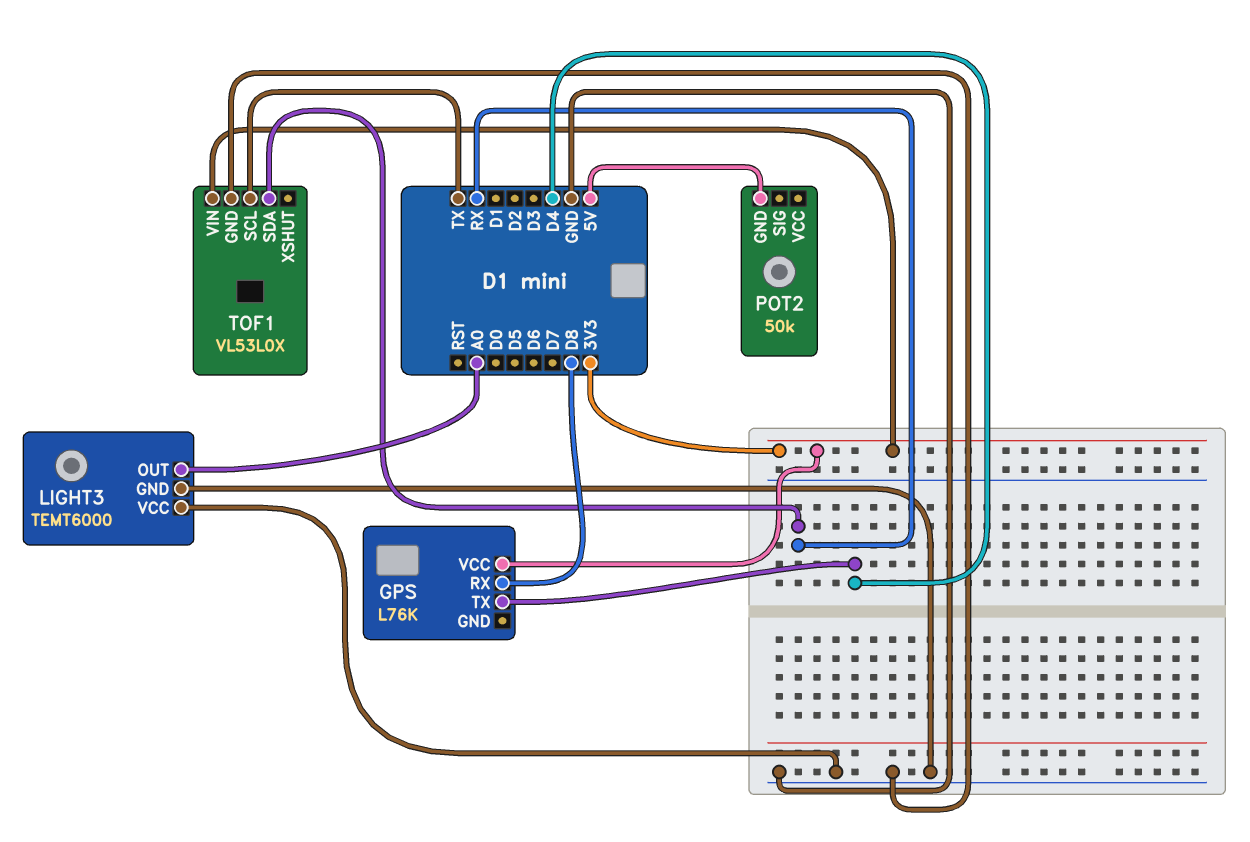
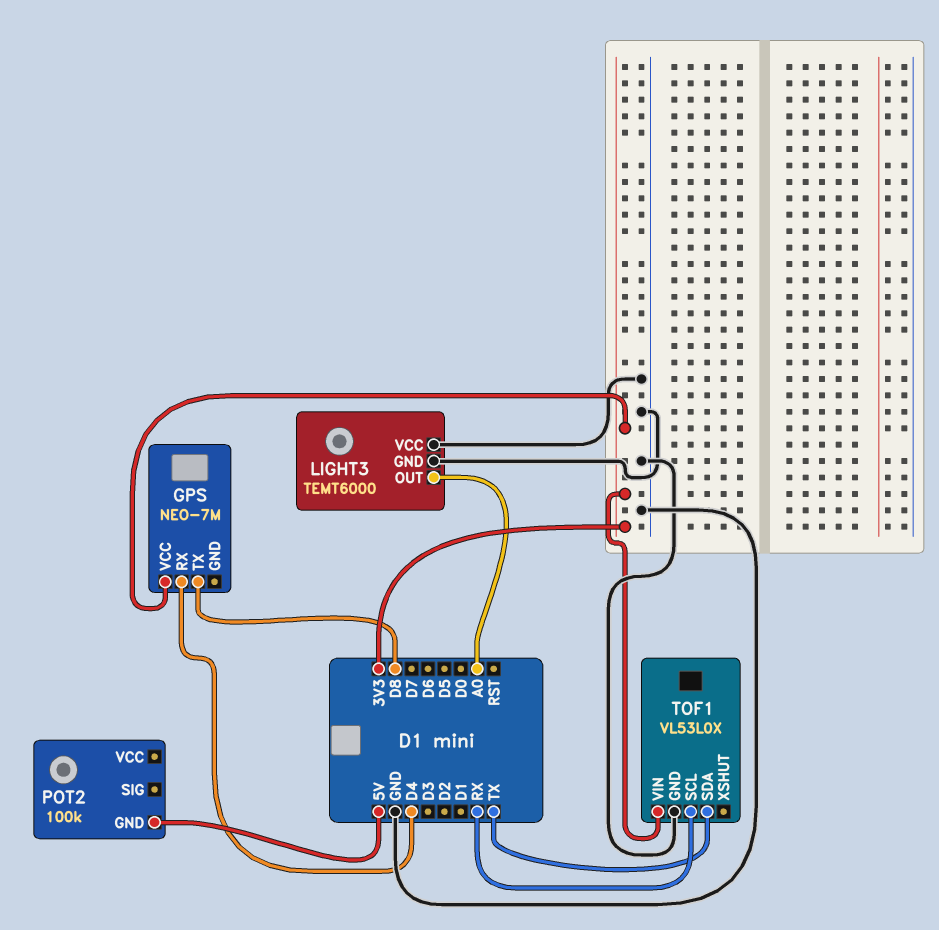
GPS: L76K -> NEO-7M
GPS pin RX: D8 -> D4
GPS pin TX: D4 -> D8
POT2: 50k -> 100k
TOF1 pin SCL: TX -> RX
TOF1 pin SDA: RX -> TX

